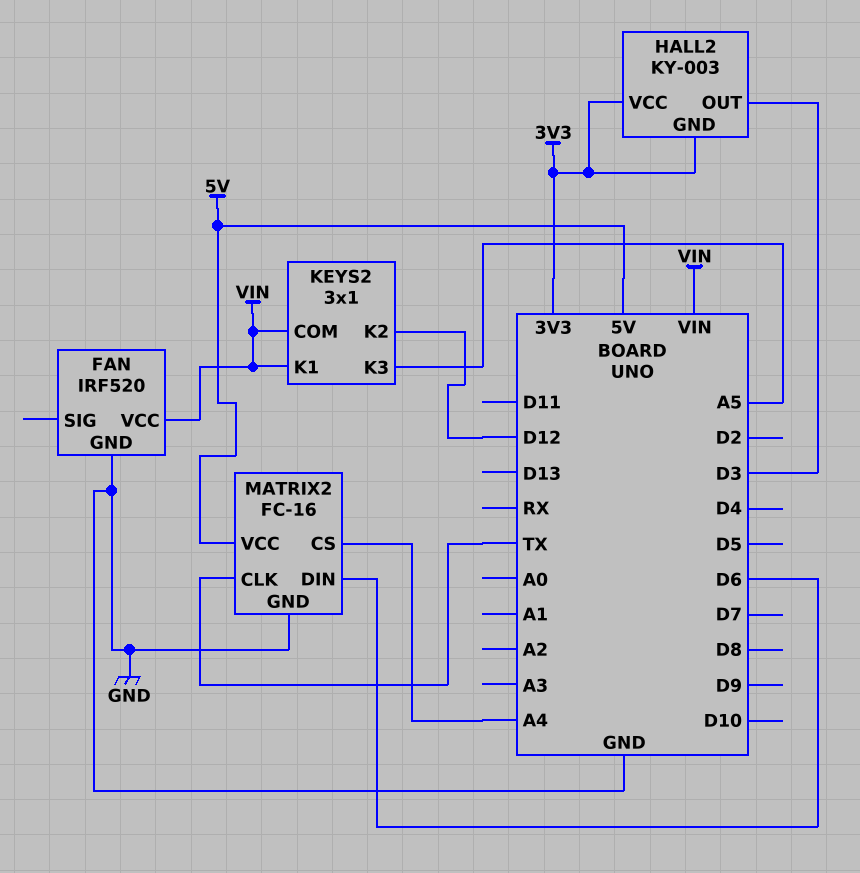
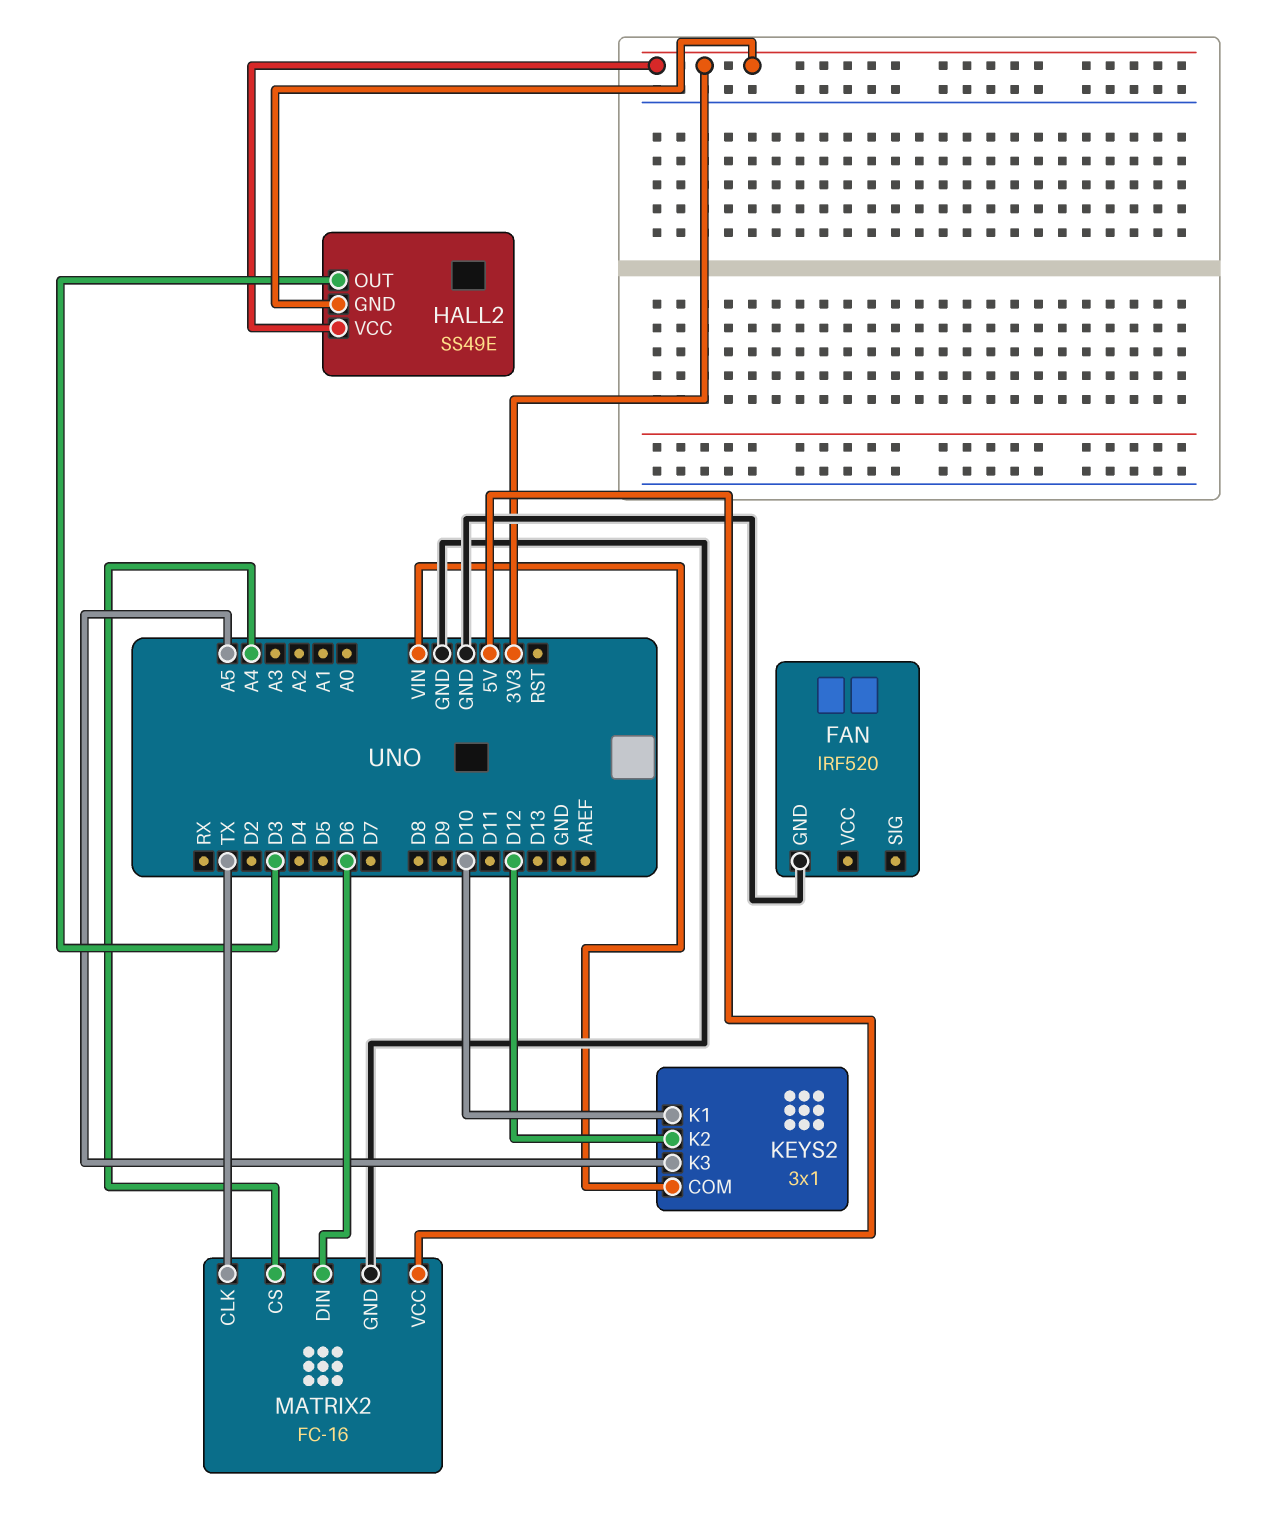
FAN pin VCC: VIN -> none
HALL2: KY-003 -> SS49E
KEYS2 pin K1: VIN -> D10

